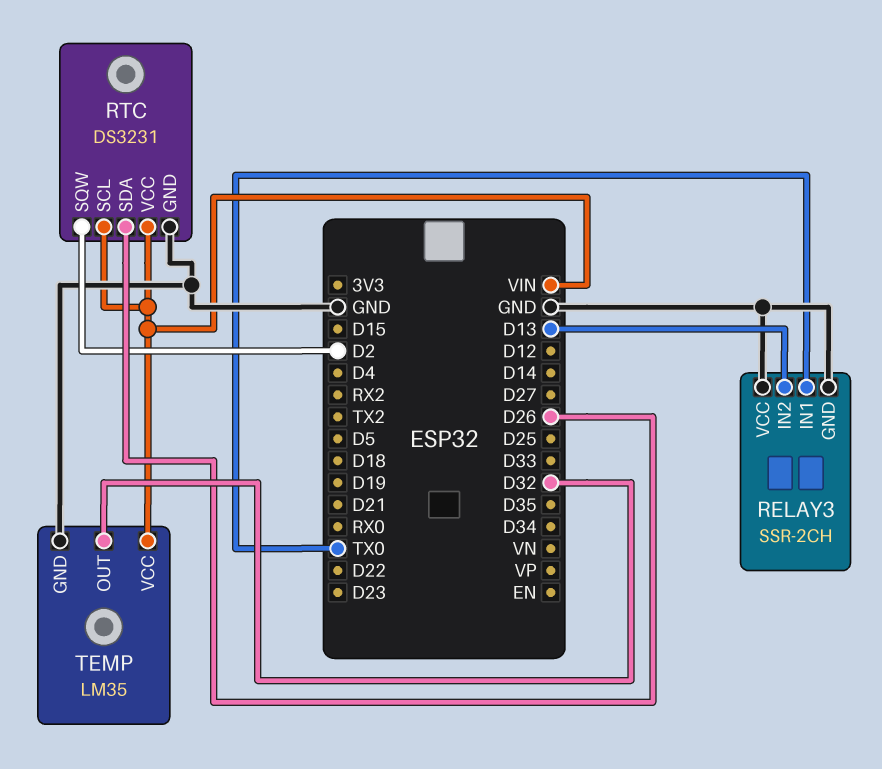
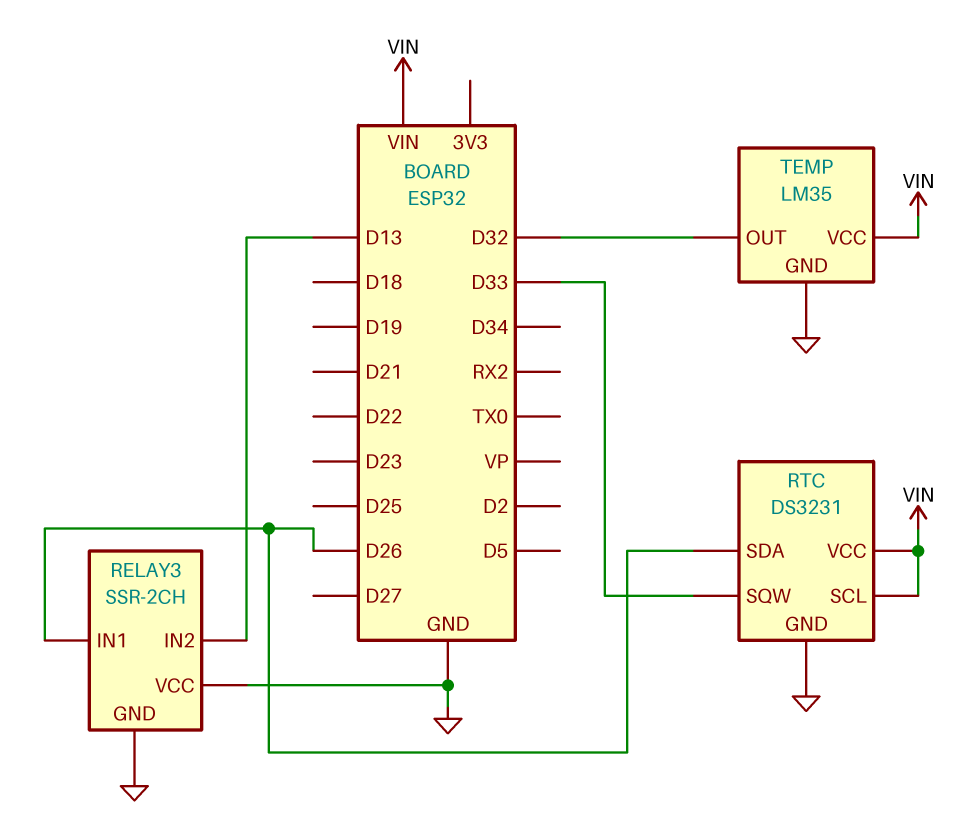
RELAY3 pin IN1: TX0 -> D26
RTC pin SQW: D2 -> D33

